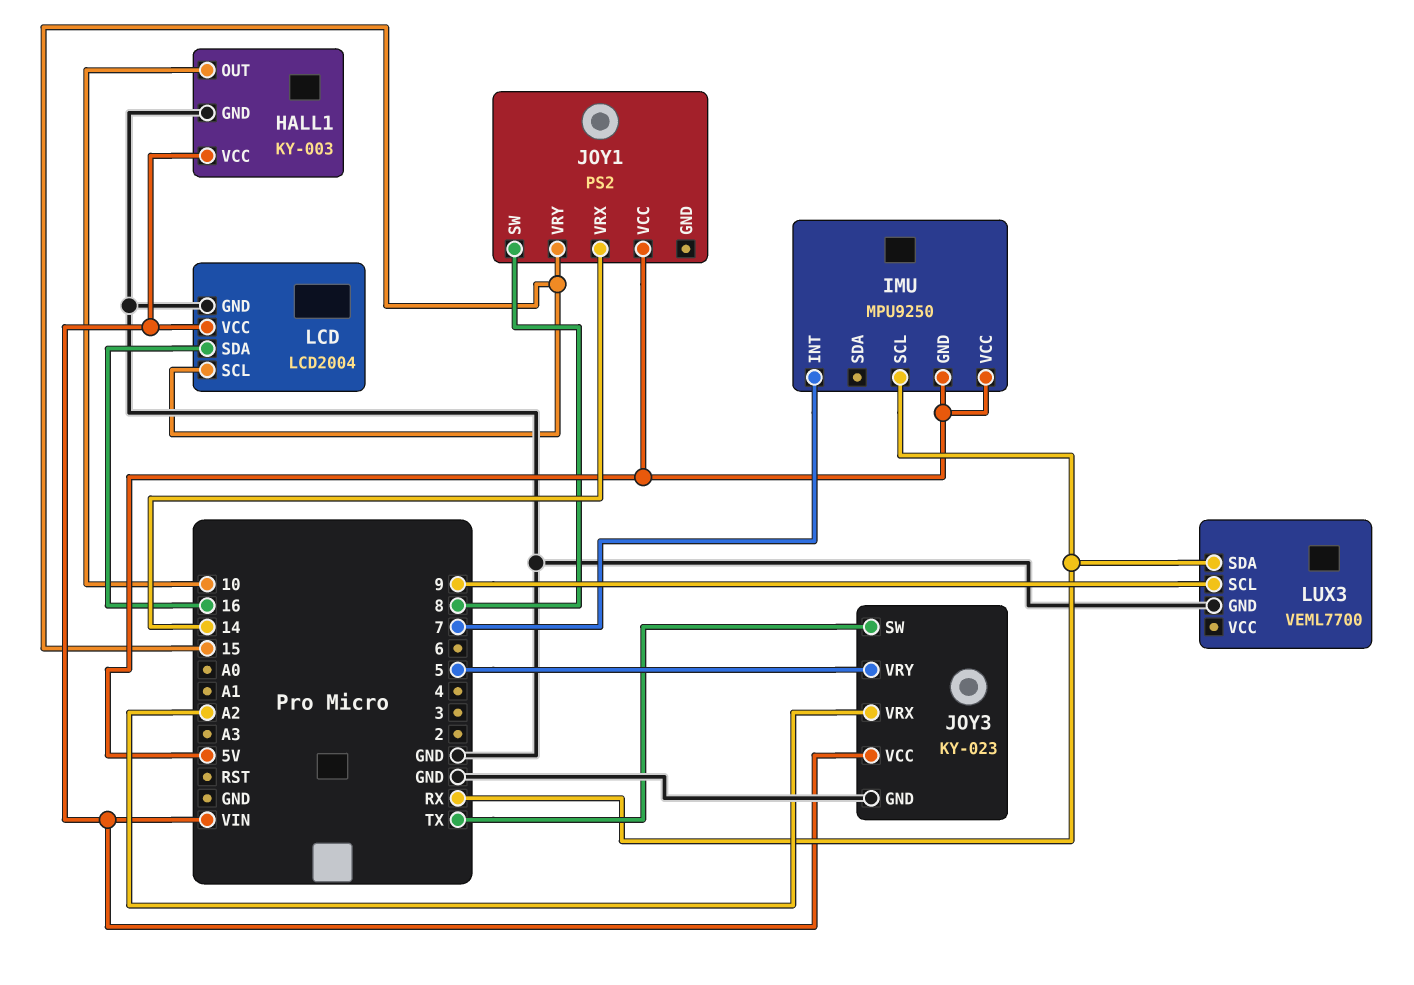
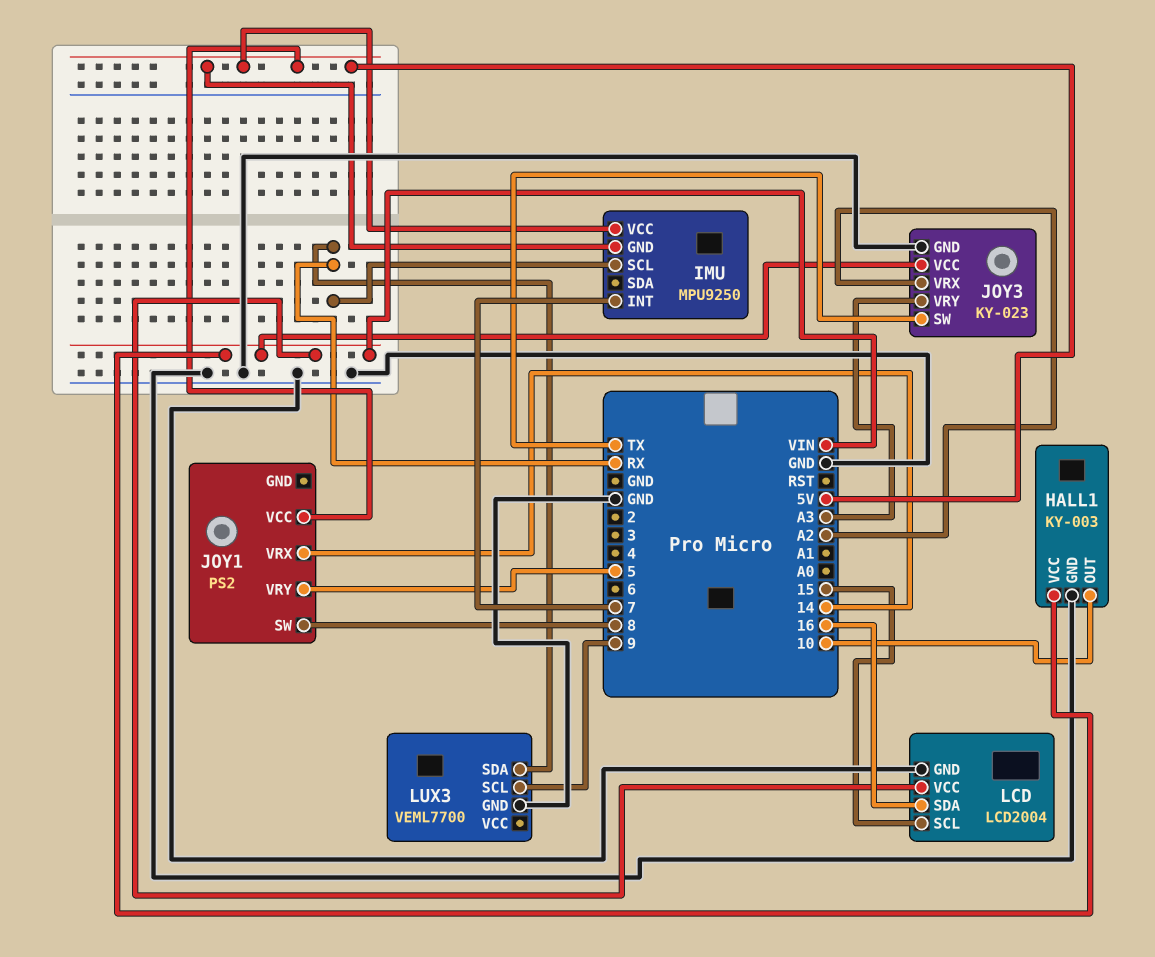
JOY1 pin VRY: 15 -> 5
JOY3 pin VRY: 5 -> A3

